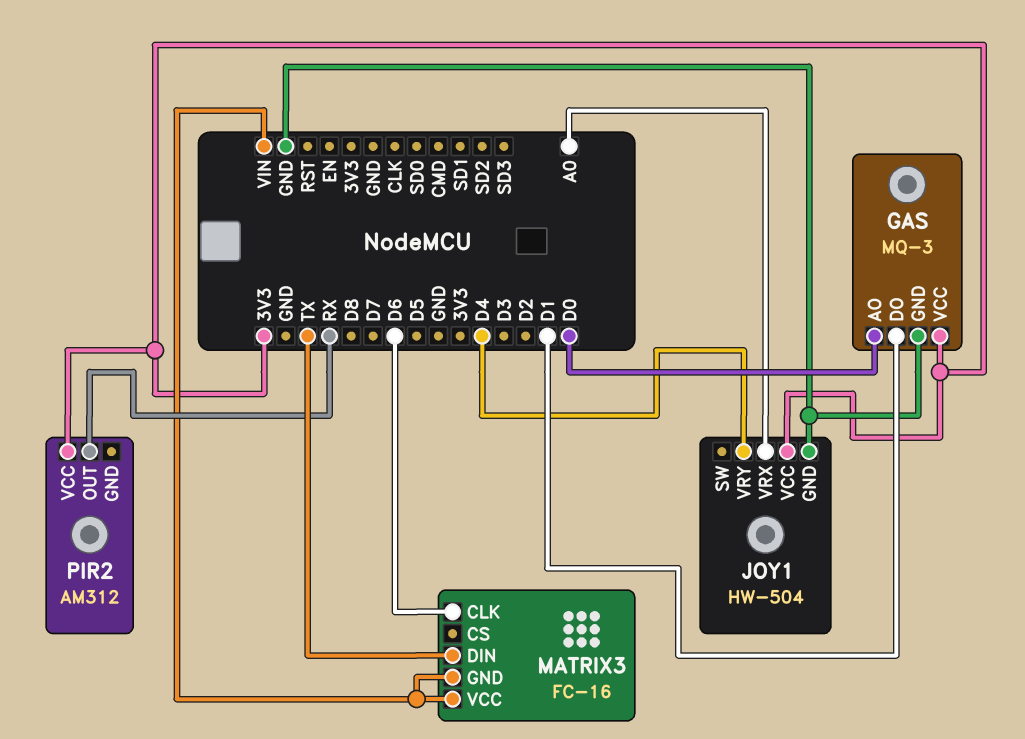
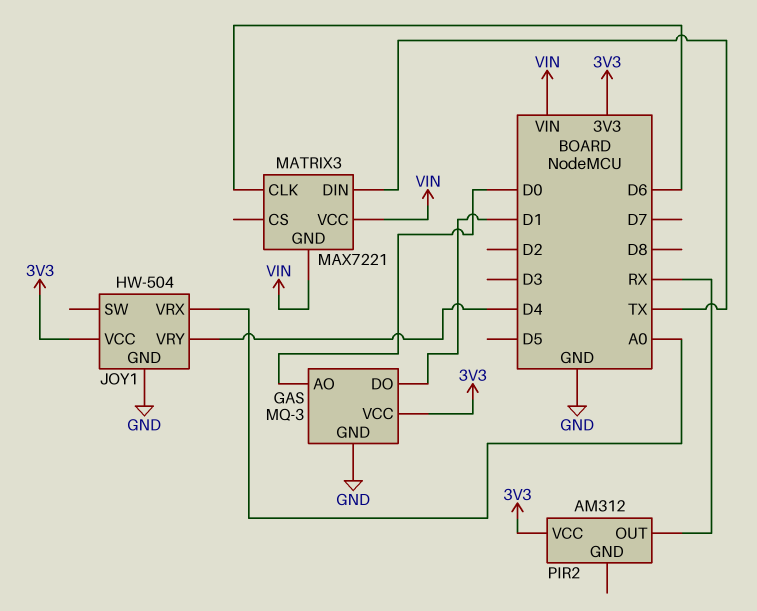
MATRIX3: FC-16 -> MAX7221

